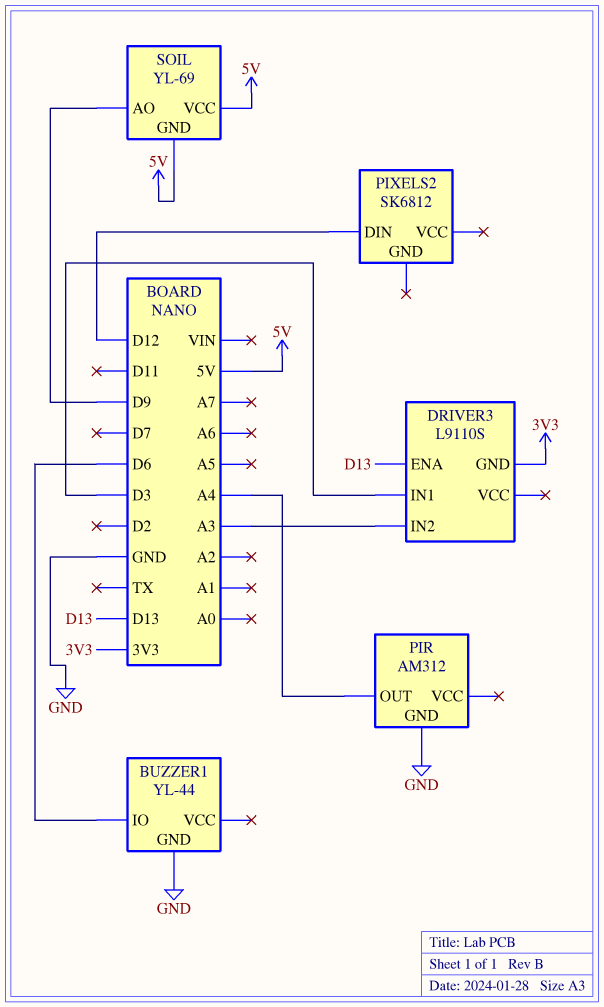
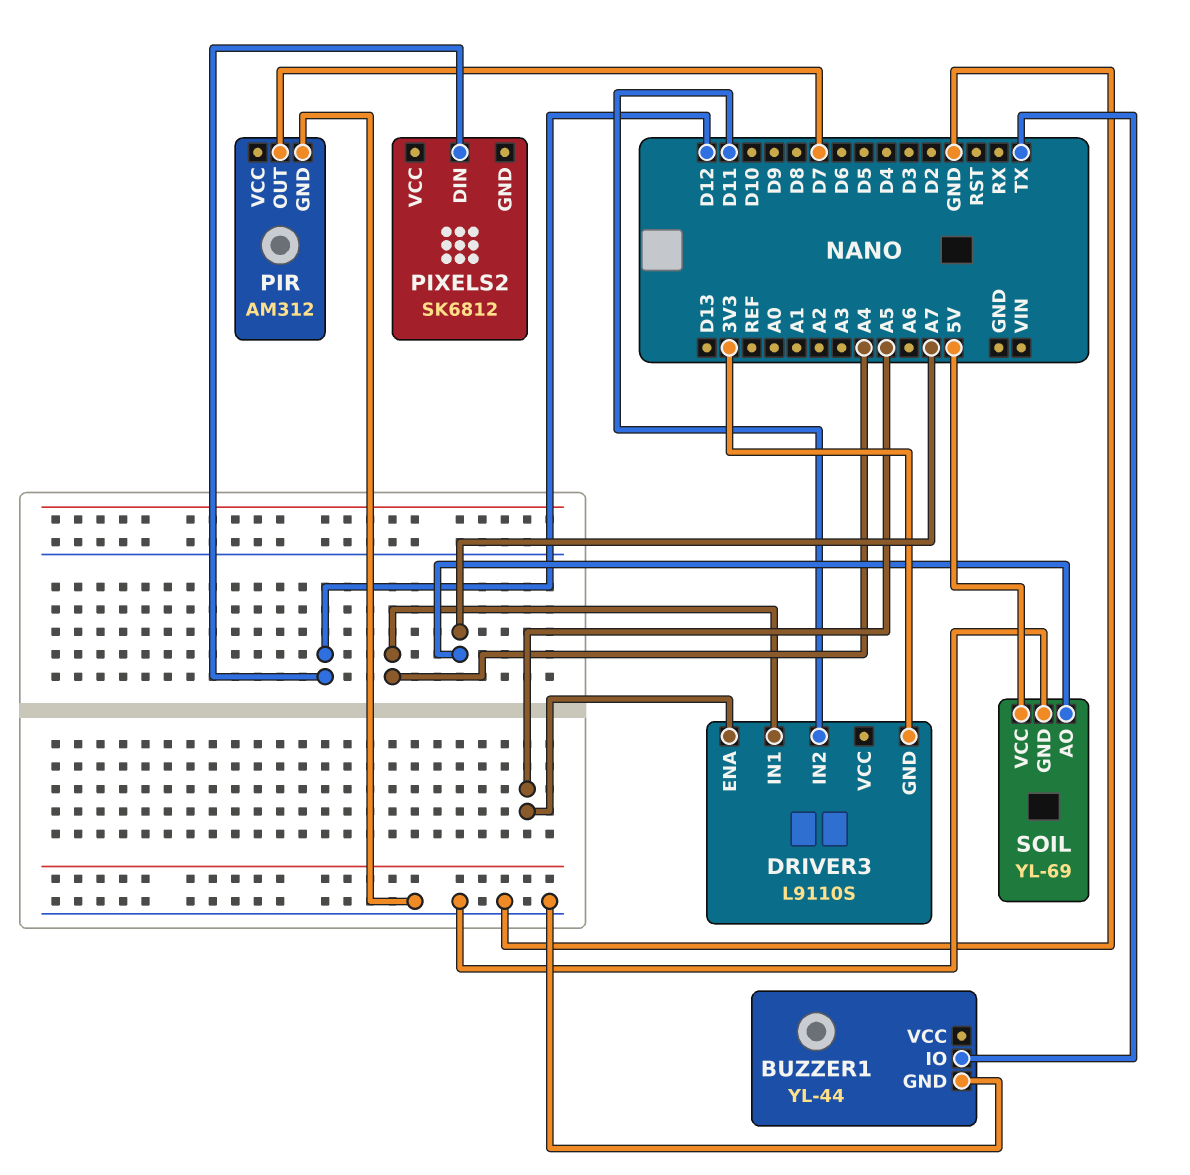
BUZZER1 pin IO: D6 -> TX
DRIVER3 pin ENA: D13 -> A5
DRIVER3 pin IN1: D3 -> A4
DRIVER3 pin IN2: A3 -> D11
PIR pin OUT: A4 -> D7
SOIL pin AO: D9 -> A7
SOIL pin GND: 5V -> GND

